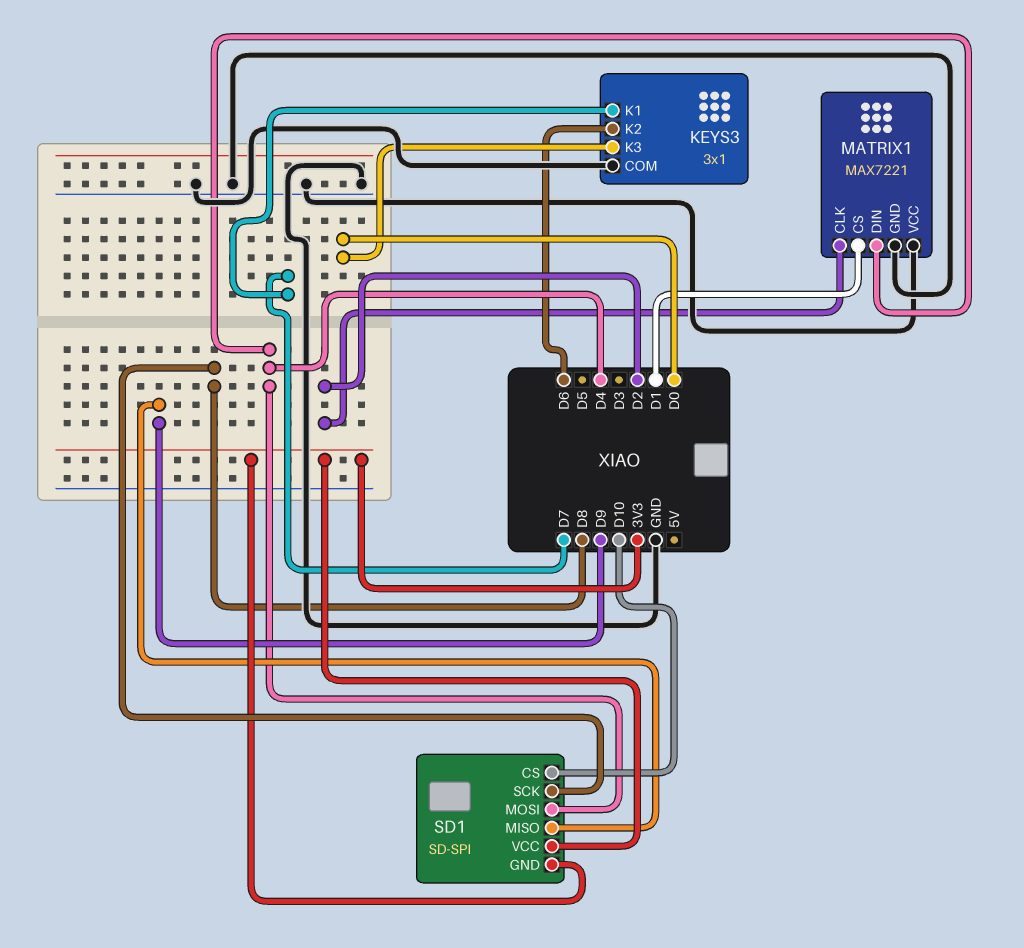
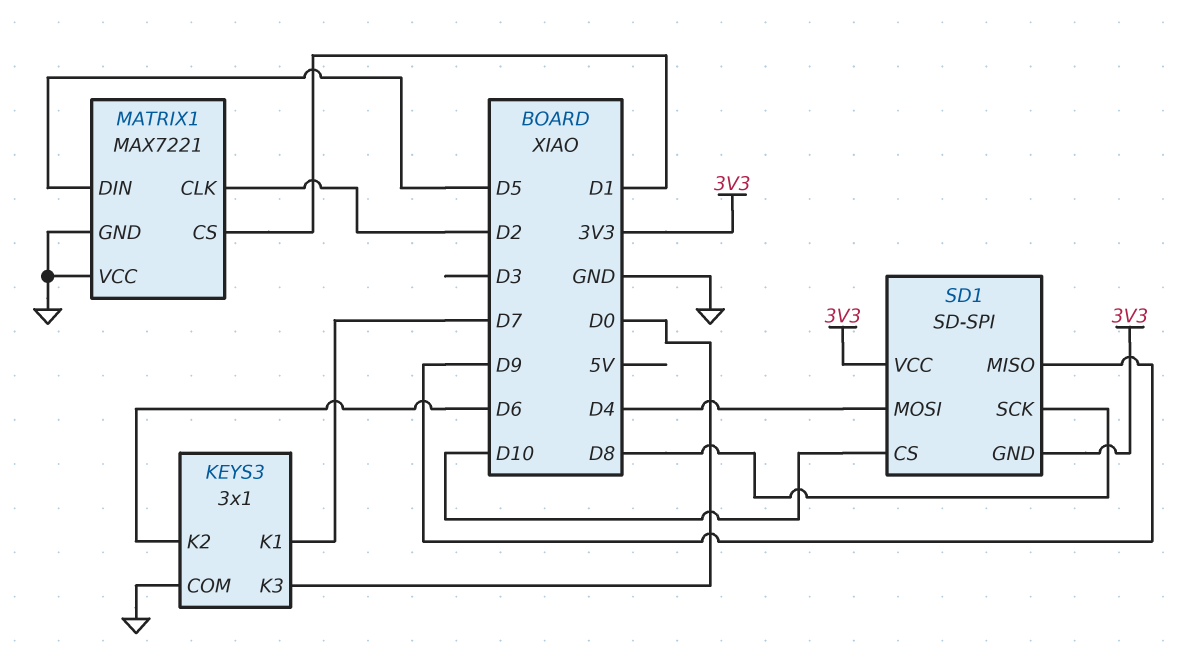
MATRIX1 pin DIN: D4 -> D5

